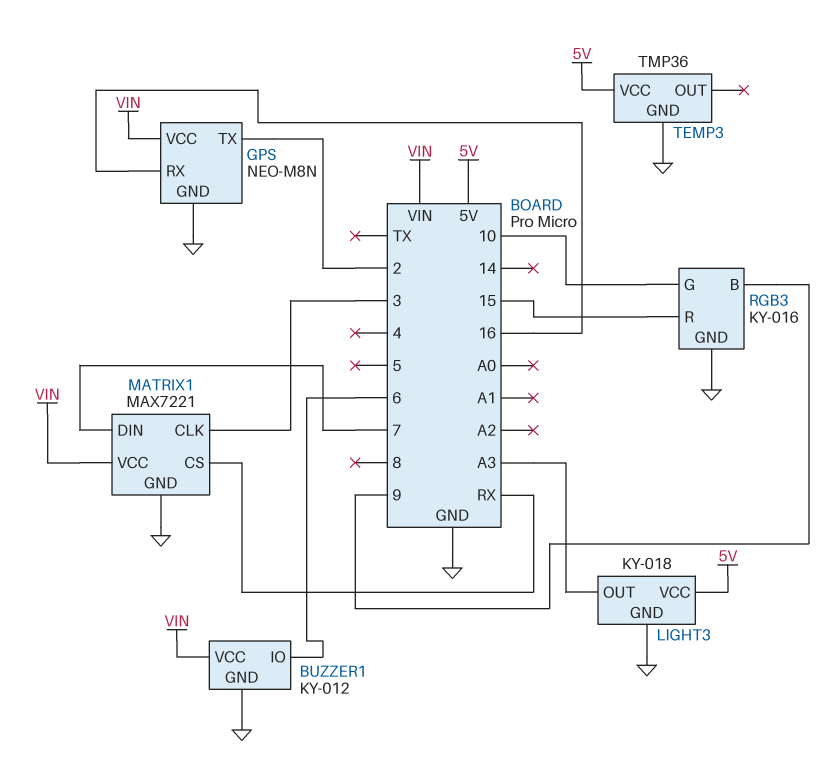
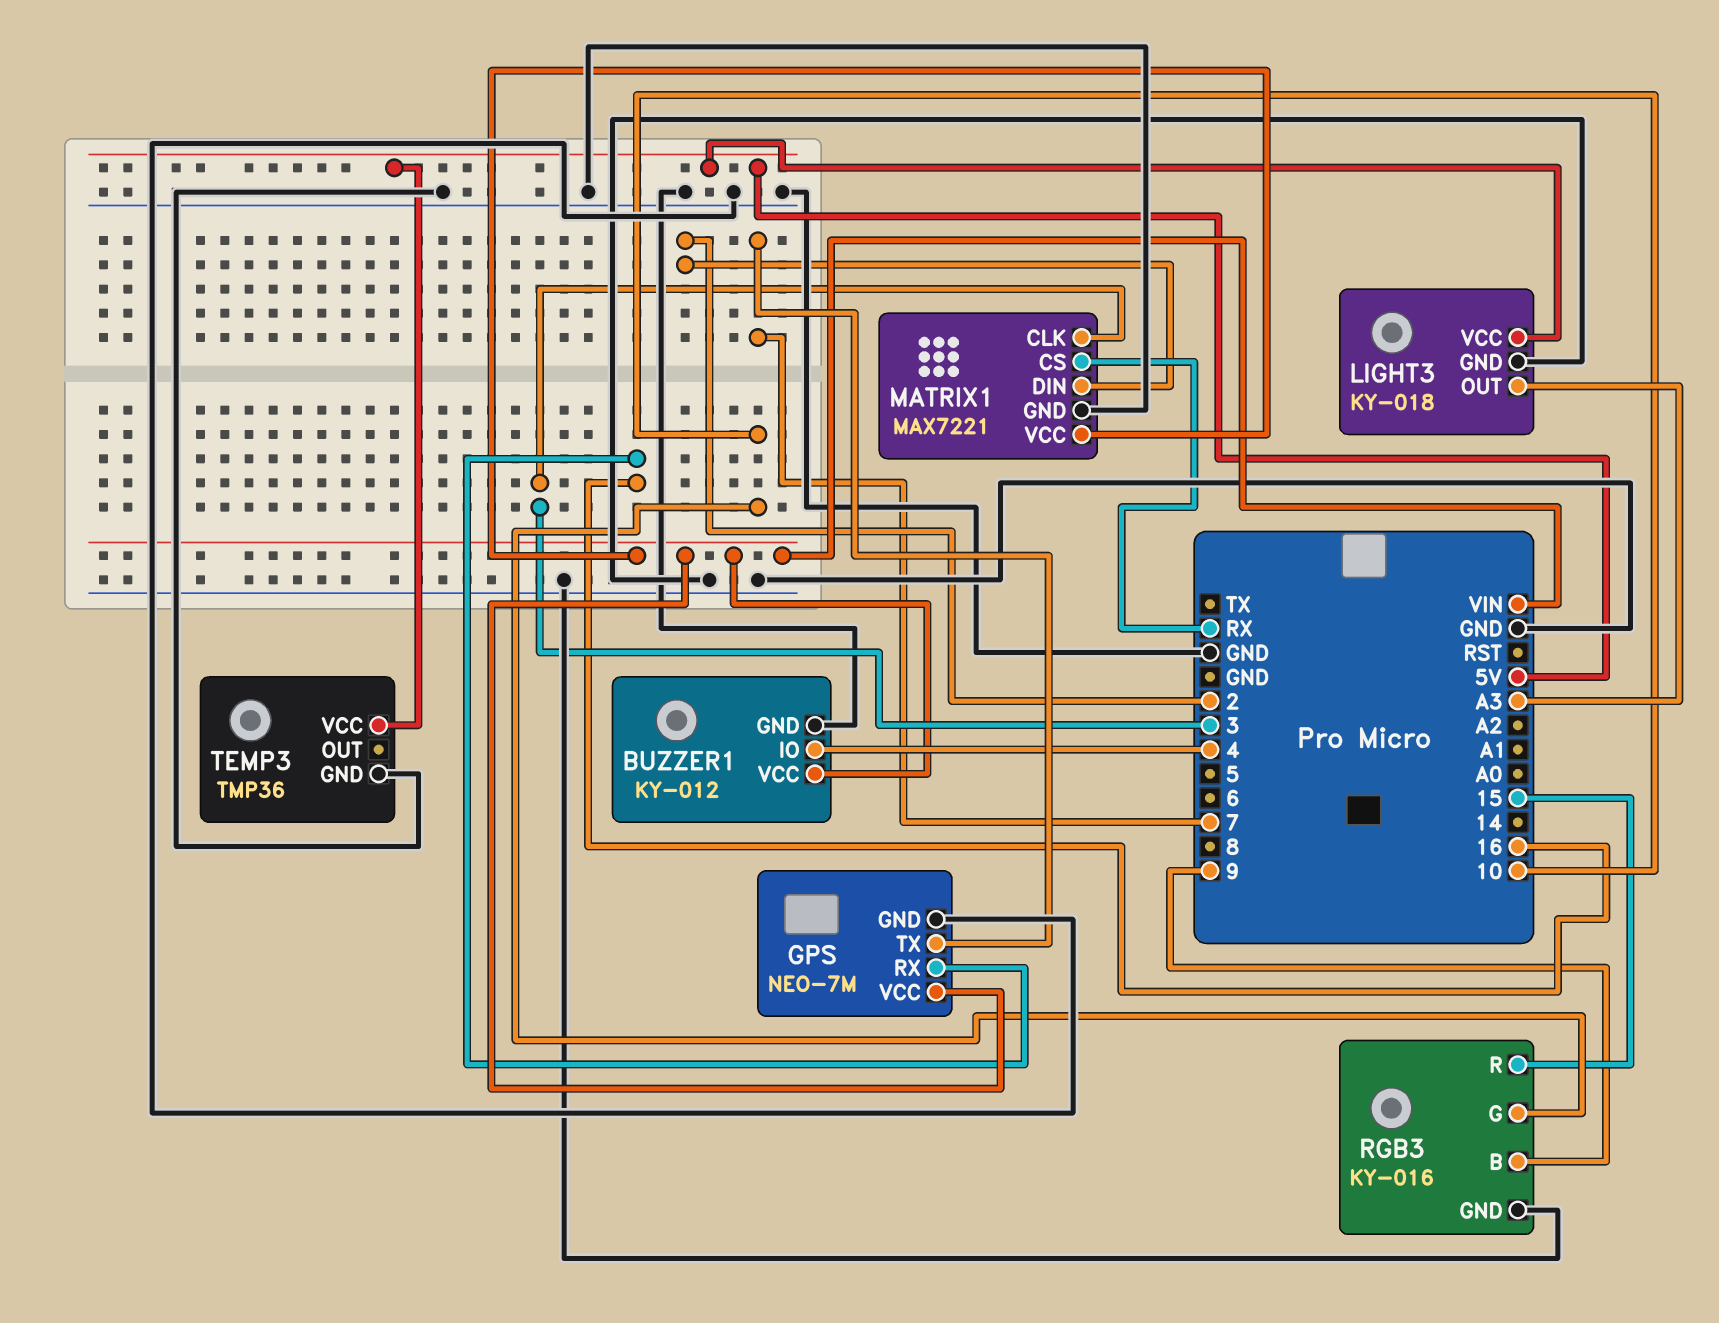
BUZZER1 pin IO: 6 -> 4
GPS: NEO-M8N -> NEO-7M
GPS pin TX: 2 -> 7
MATRIX1 pin DIN: 7 -> 2

